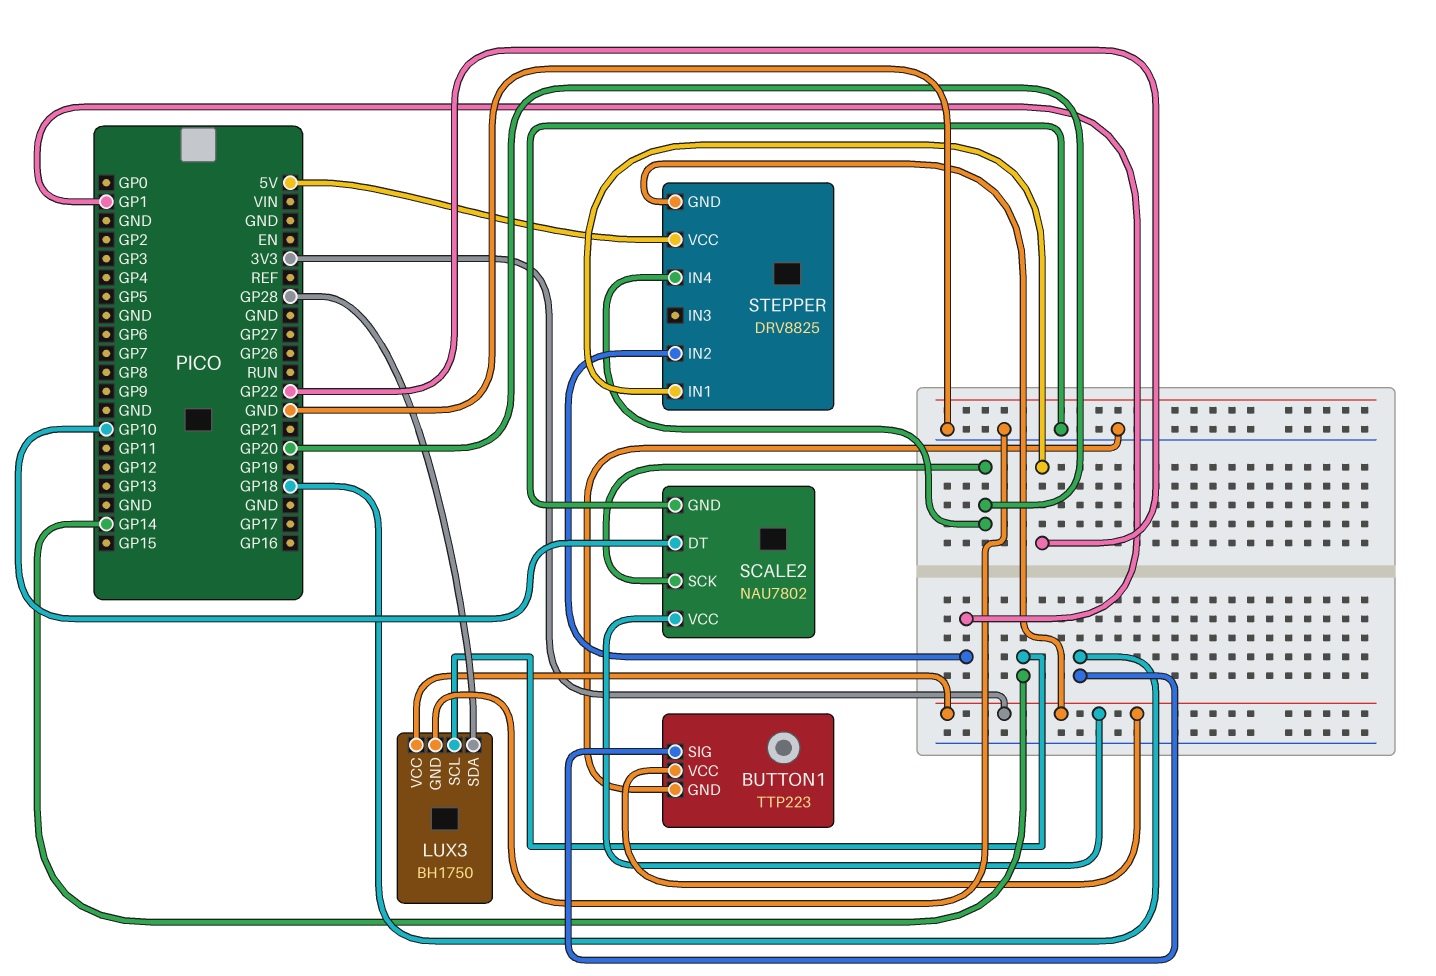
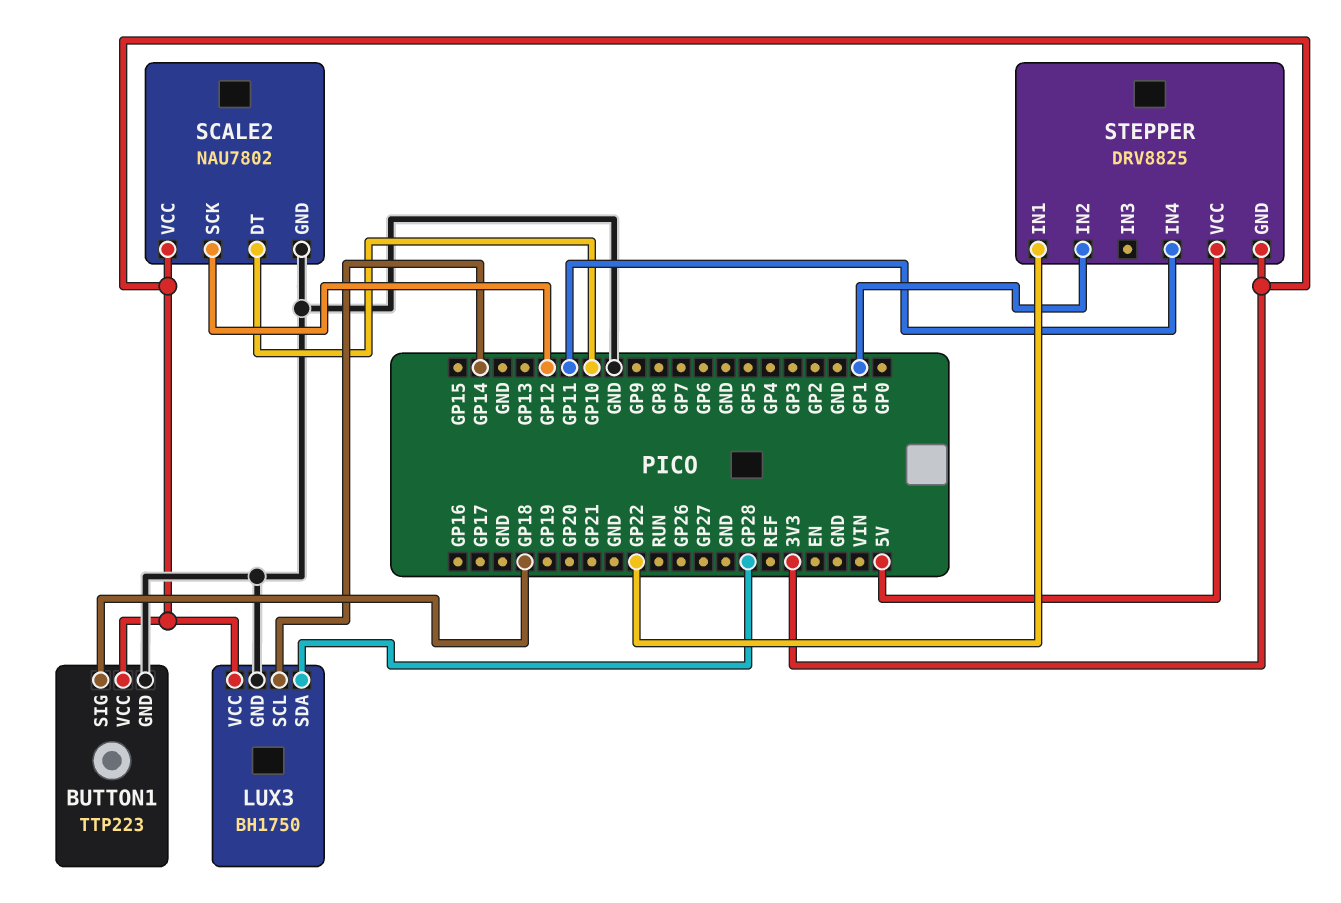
SCALE2 pin SCK: GP20 -> GP12
STEPPER pin IN4: GP20 -> GP11

